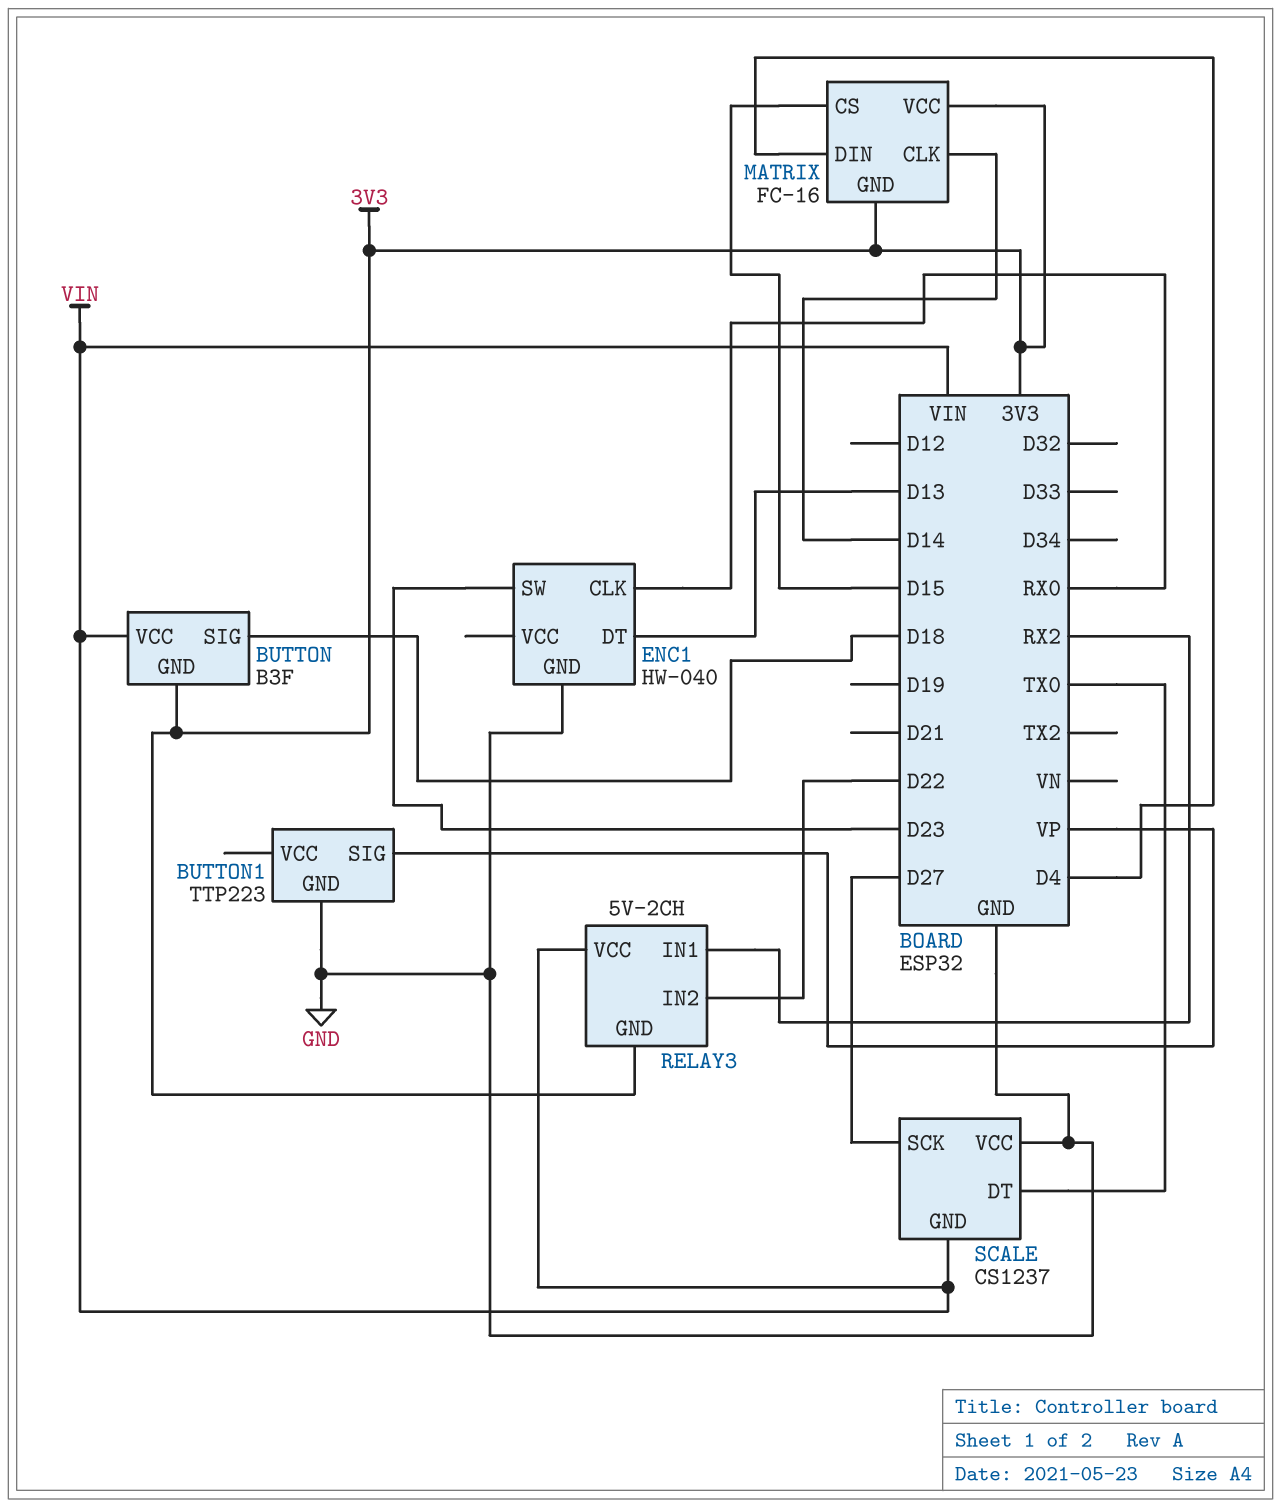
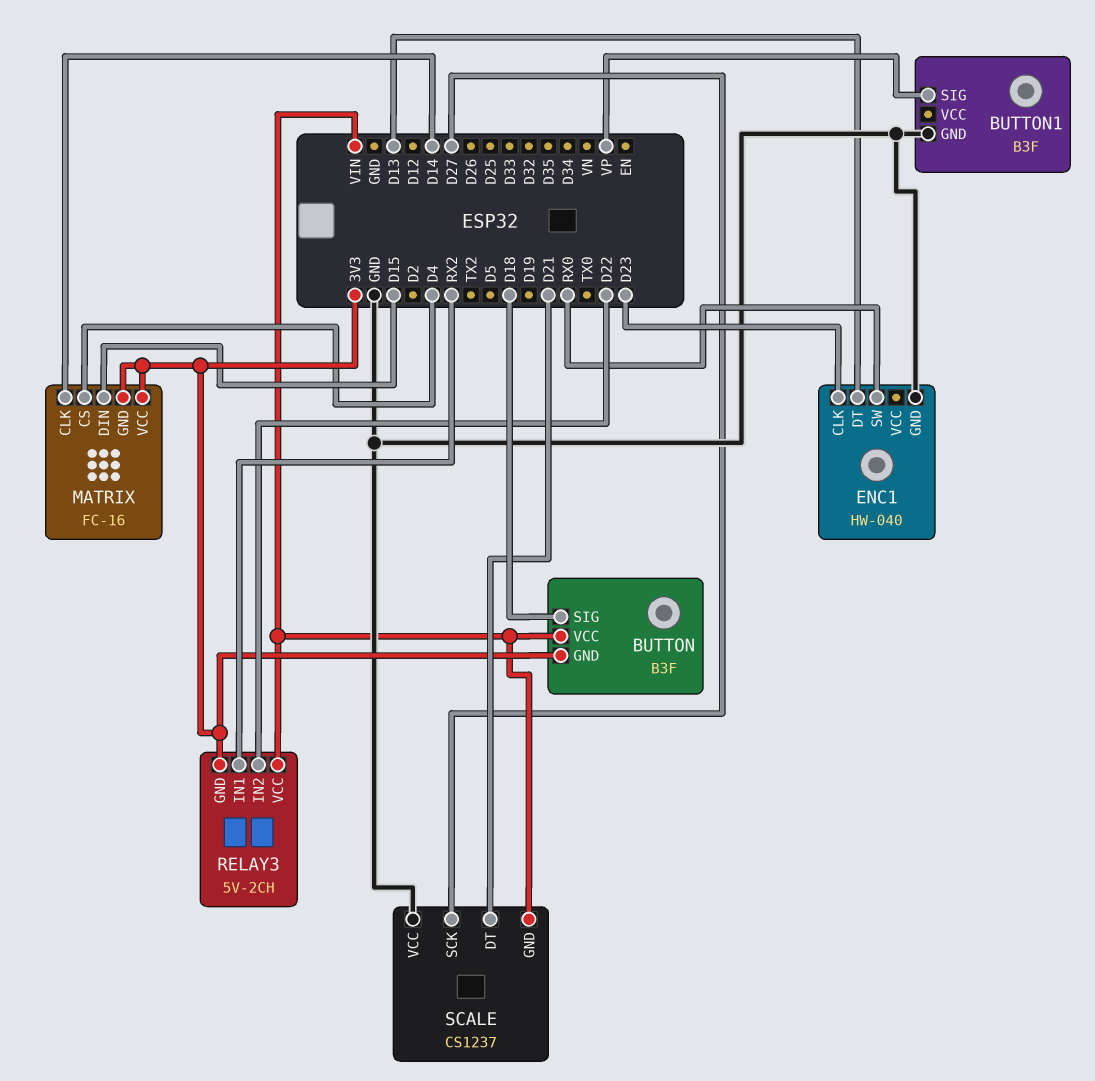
BUTTON1: TTP223 -> B3F
ENC1 pin CLK: RX0 -> D23
ENC1 pin SW: D23 -> RX0
MATRIX pin CS: D15 -> D4
MATRIX pin DIN: D4 -> D15
SCALE pin DT: TX0 -> D21

